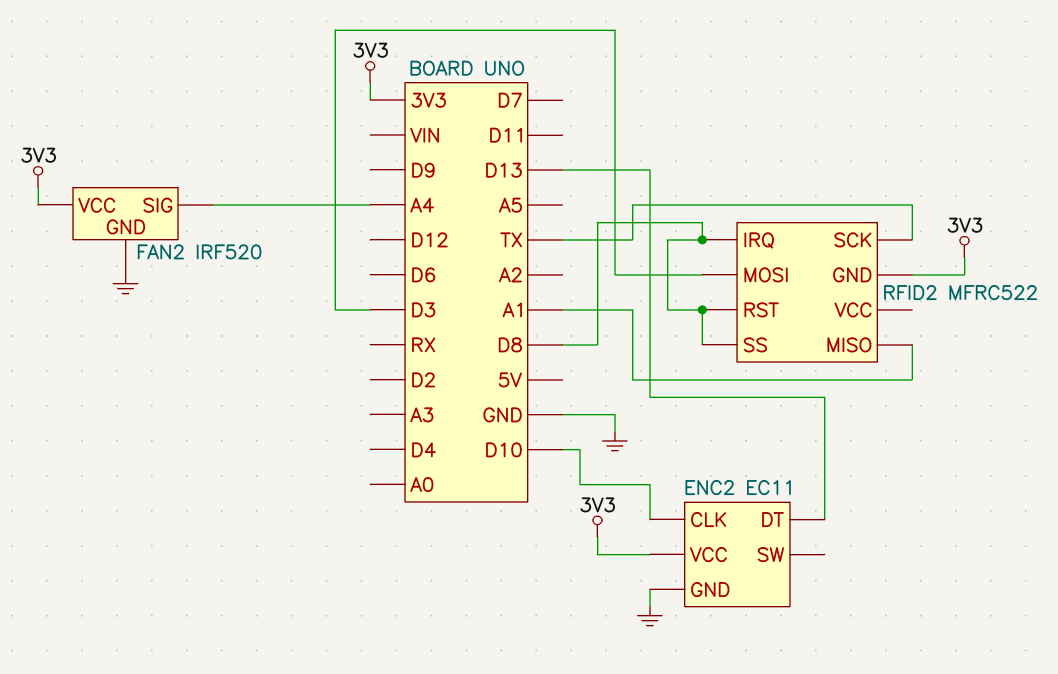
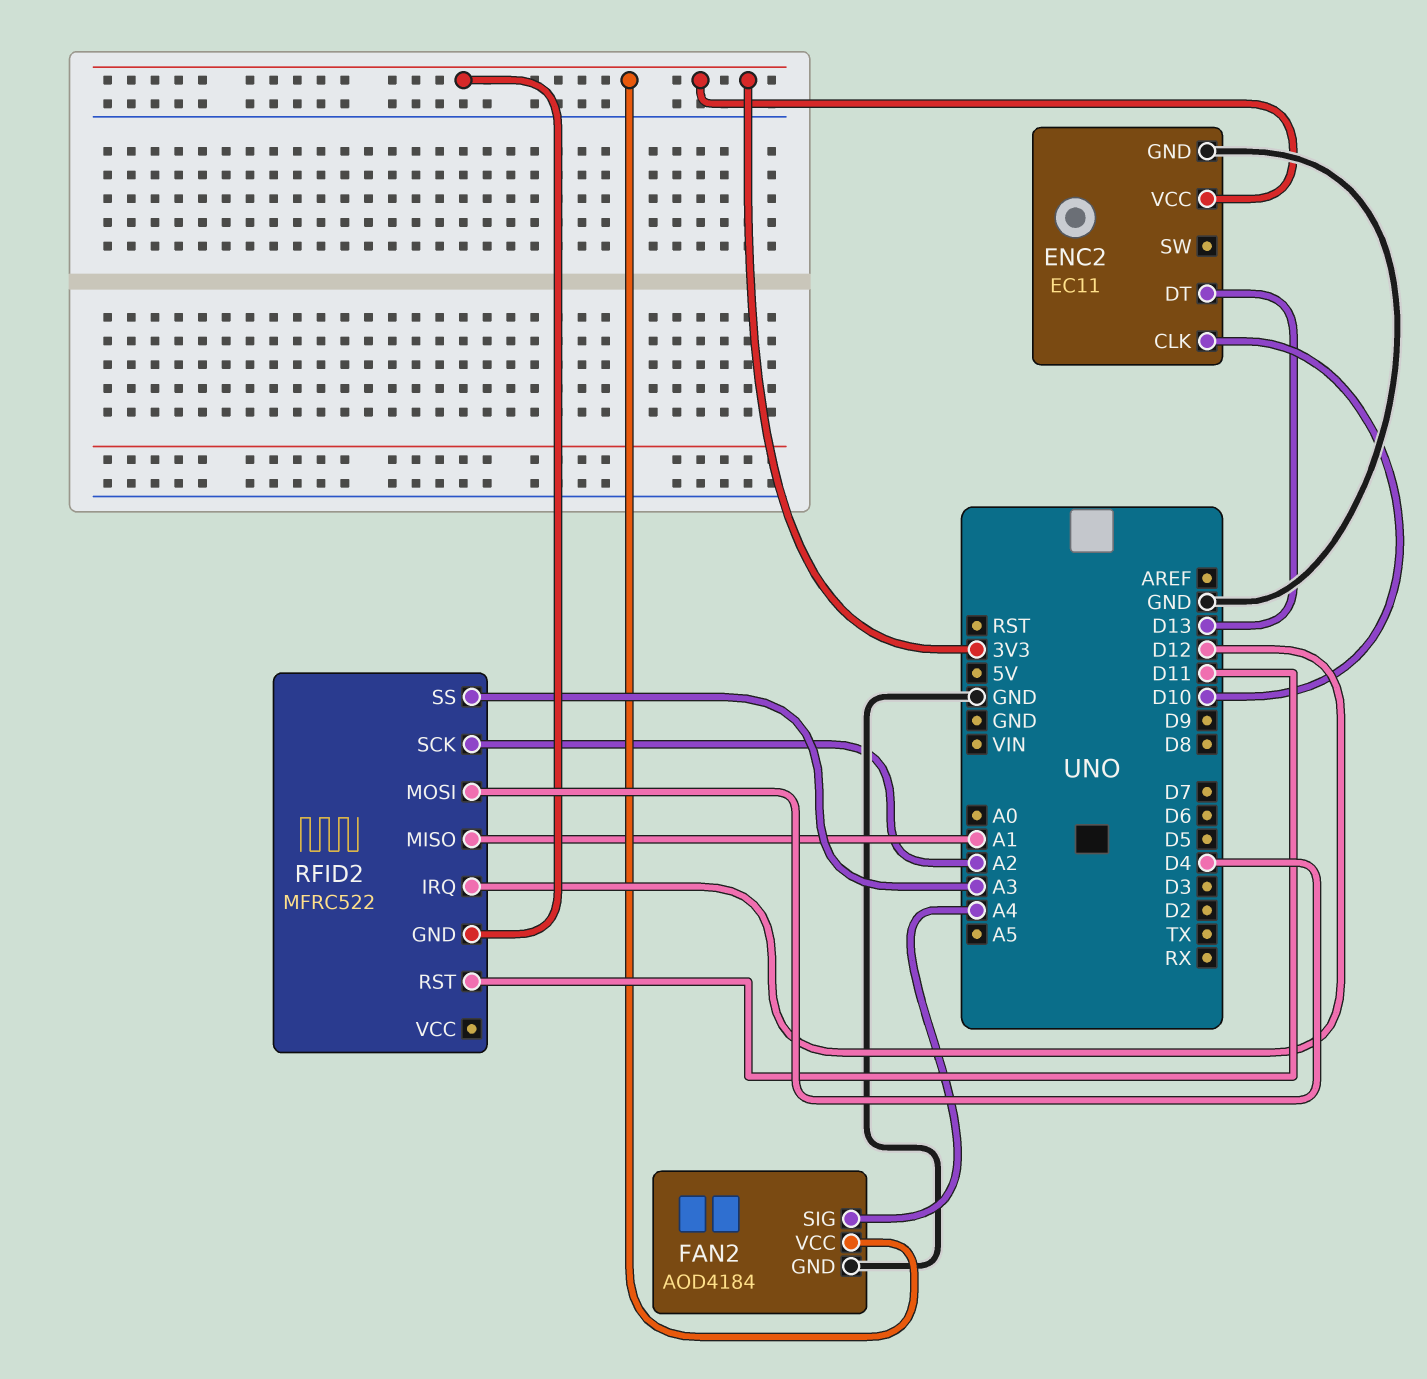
FAN2: IRF520 -> AOD4184
RFID2 pin IRQ: D8 -> D12
RFID2 pin MOSI: D3 -> D4
RFID2 pin RST: D8 -> D11
RFID2 pin SCK: TX -> A2
RFID2 pin SS: D8 -> A3

